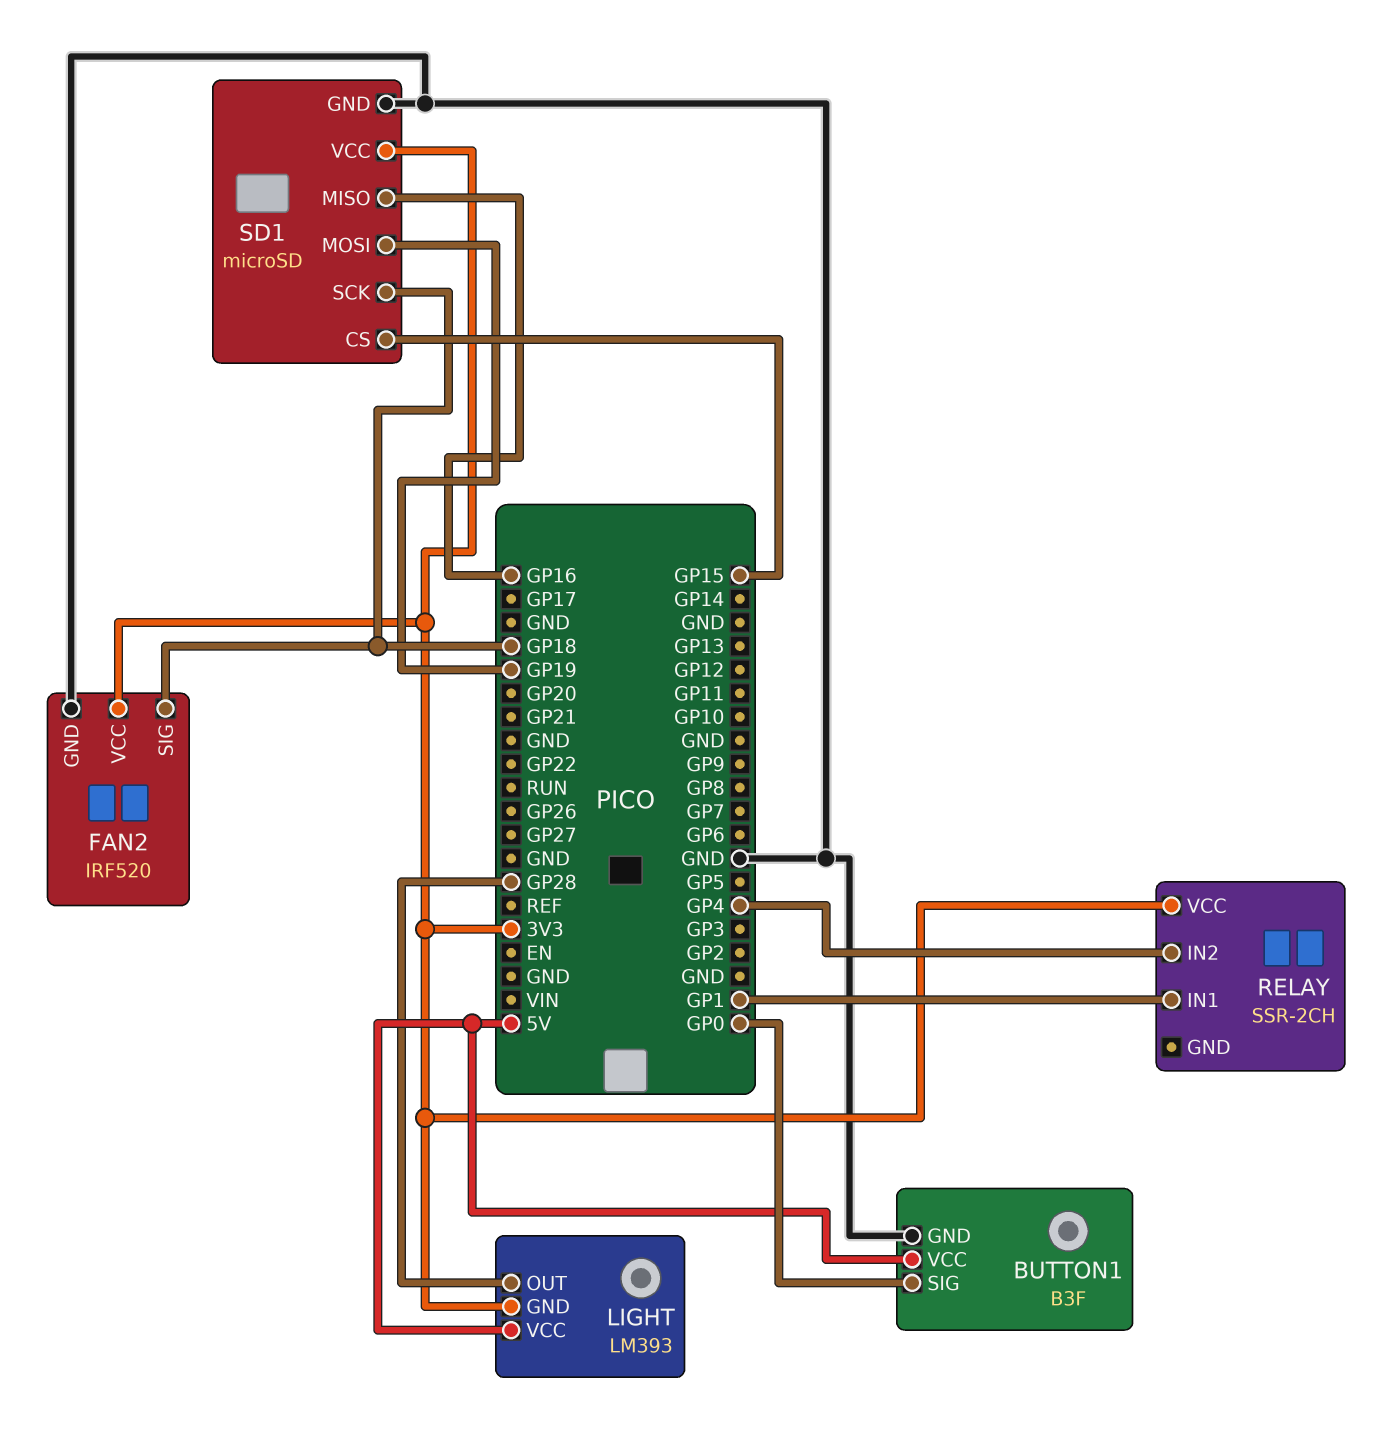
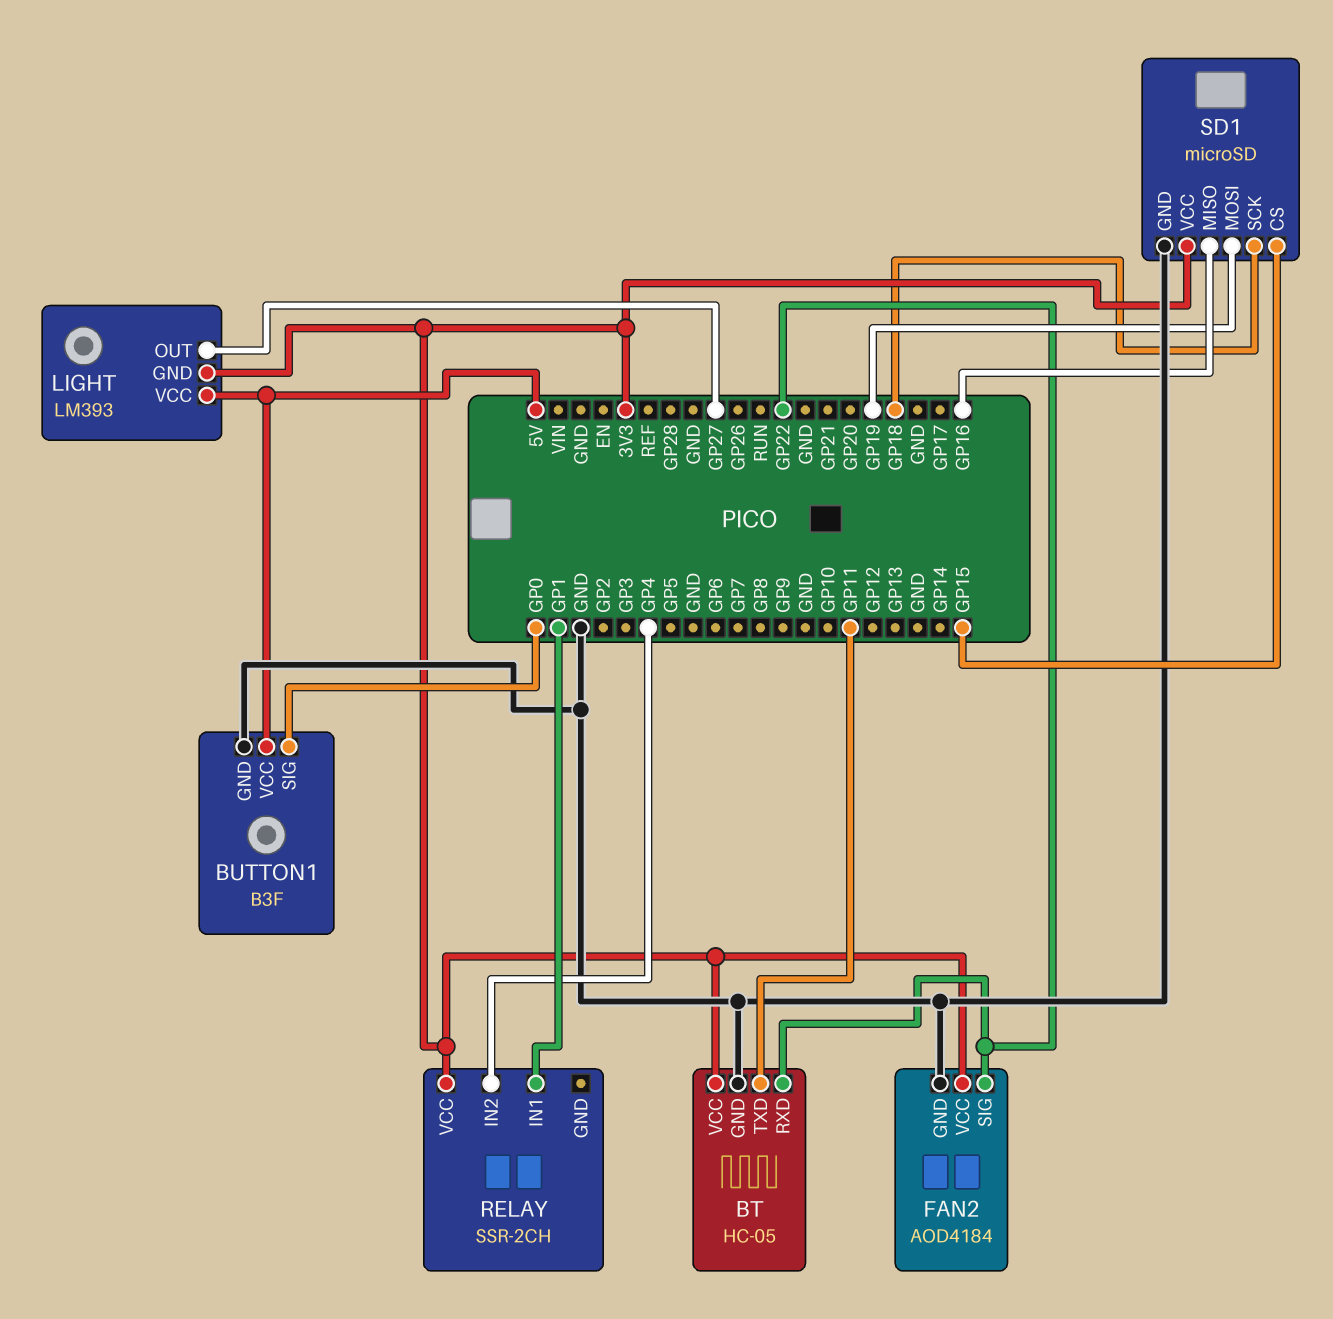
BT: none -> HC-05
BT pin GND: none -> GND
BT pin RXD: none -> GP22
BT pin TXD: none -> GP11
BT pin VCC: none -> 3V3
FAN2: IRF520 -> AOD4184
FAN2 pin SIG: GP18 -> GP22
LIGHT pin OUT: GP28 -> GP27

